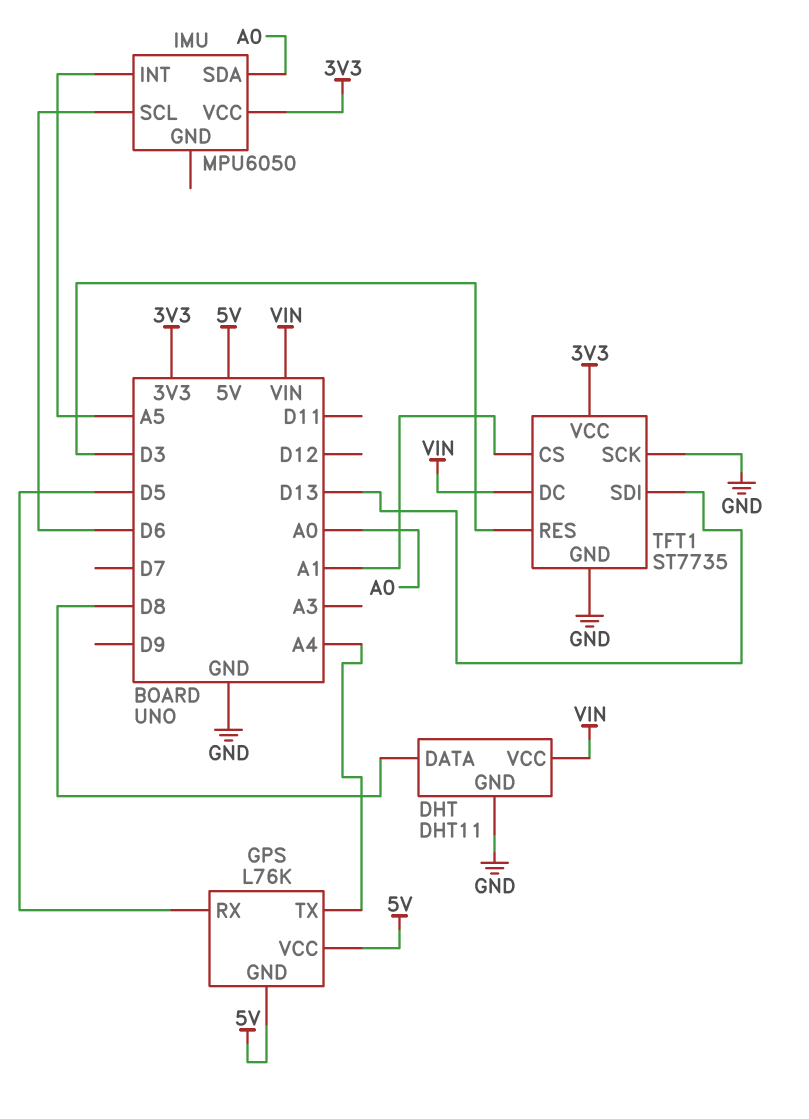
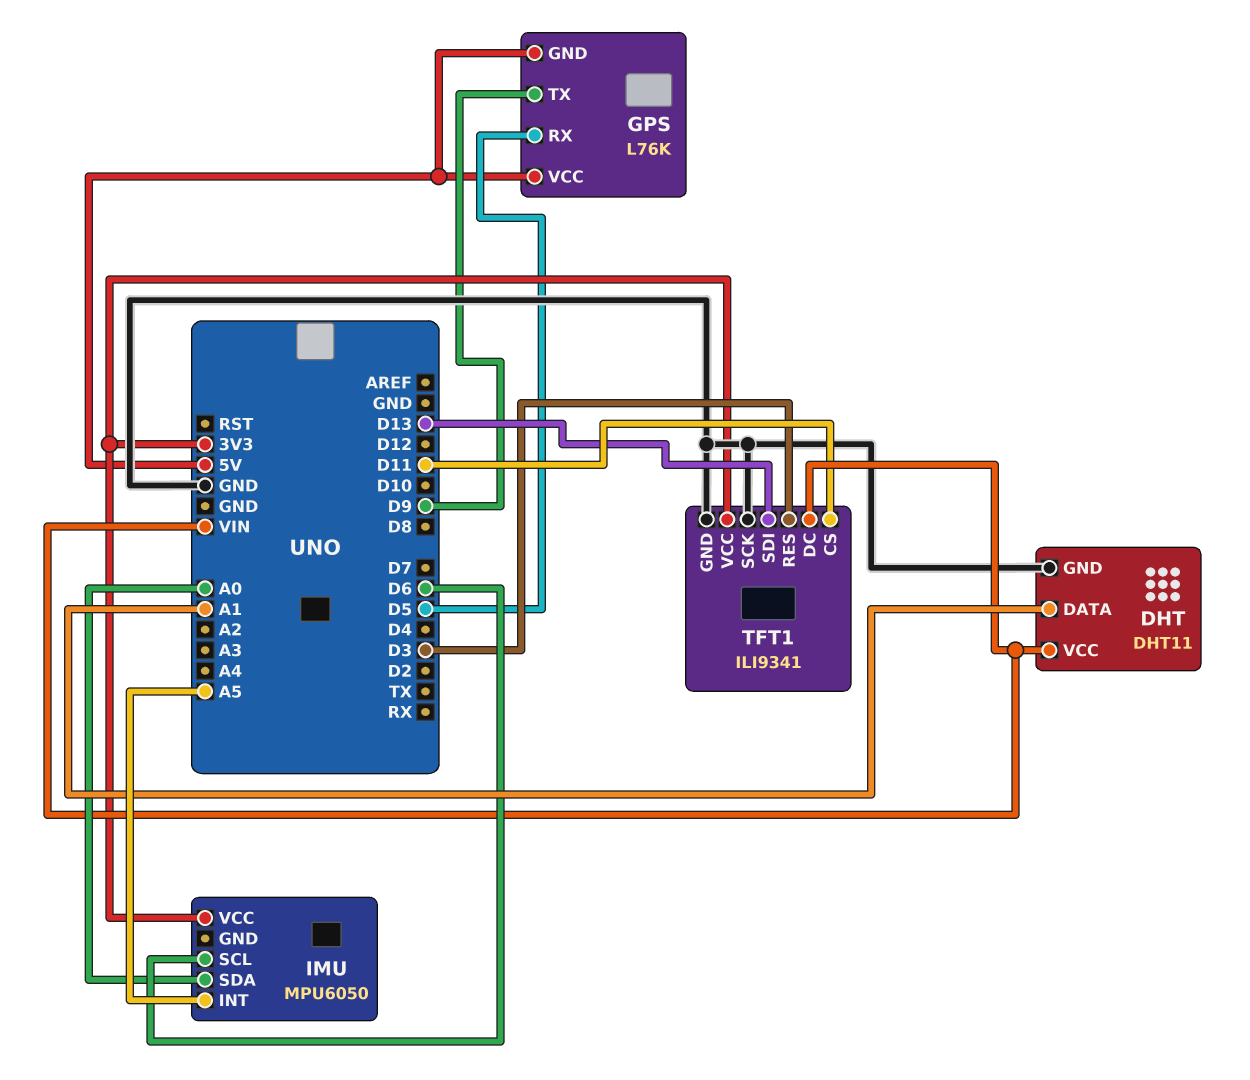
DHT pin DATA: D8 -> A1
GPS pin TX: A4 -> D9
TFT1: ST7735 -> ILI9341
TFT1 pin CS: A1 -> D11

